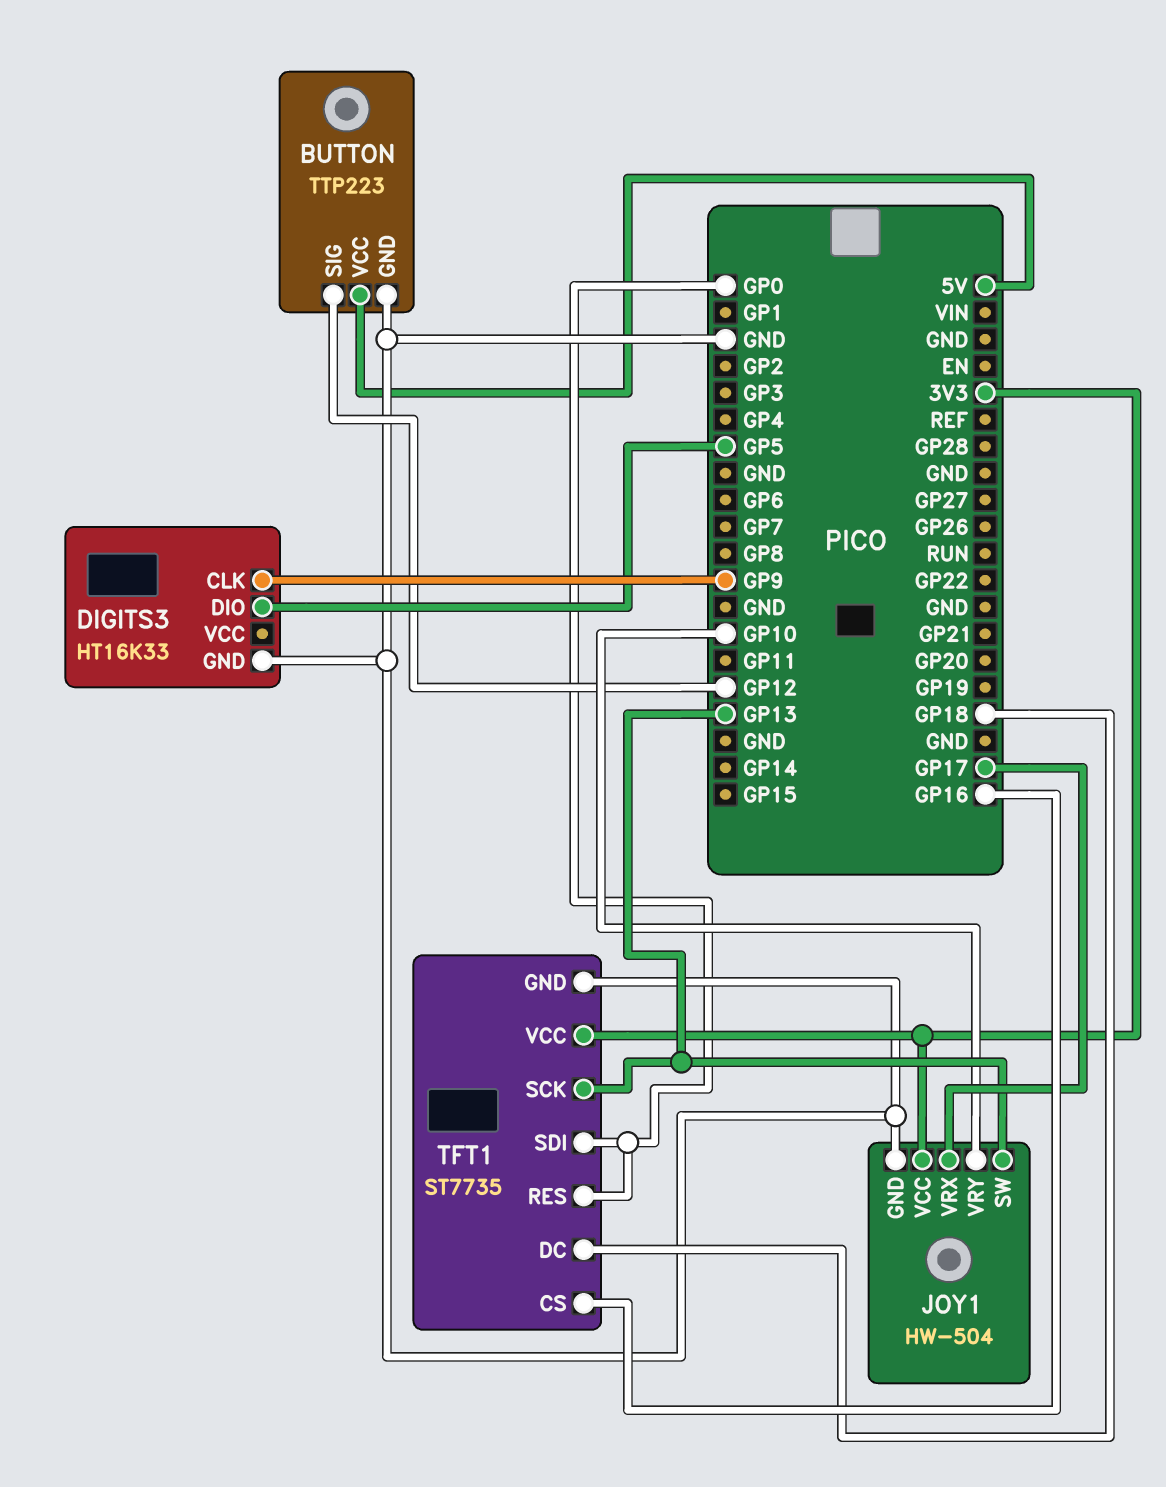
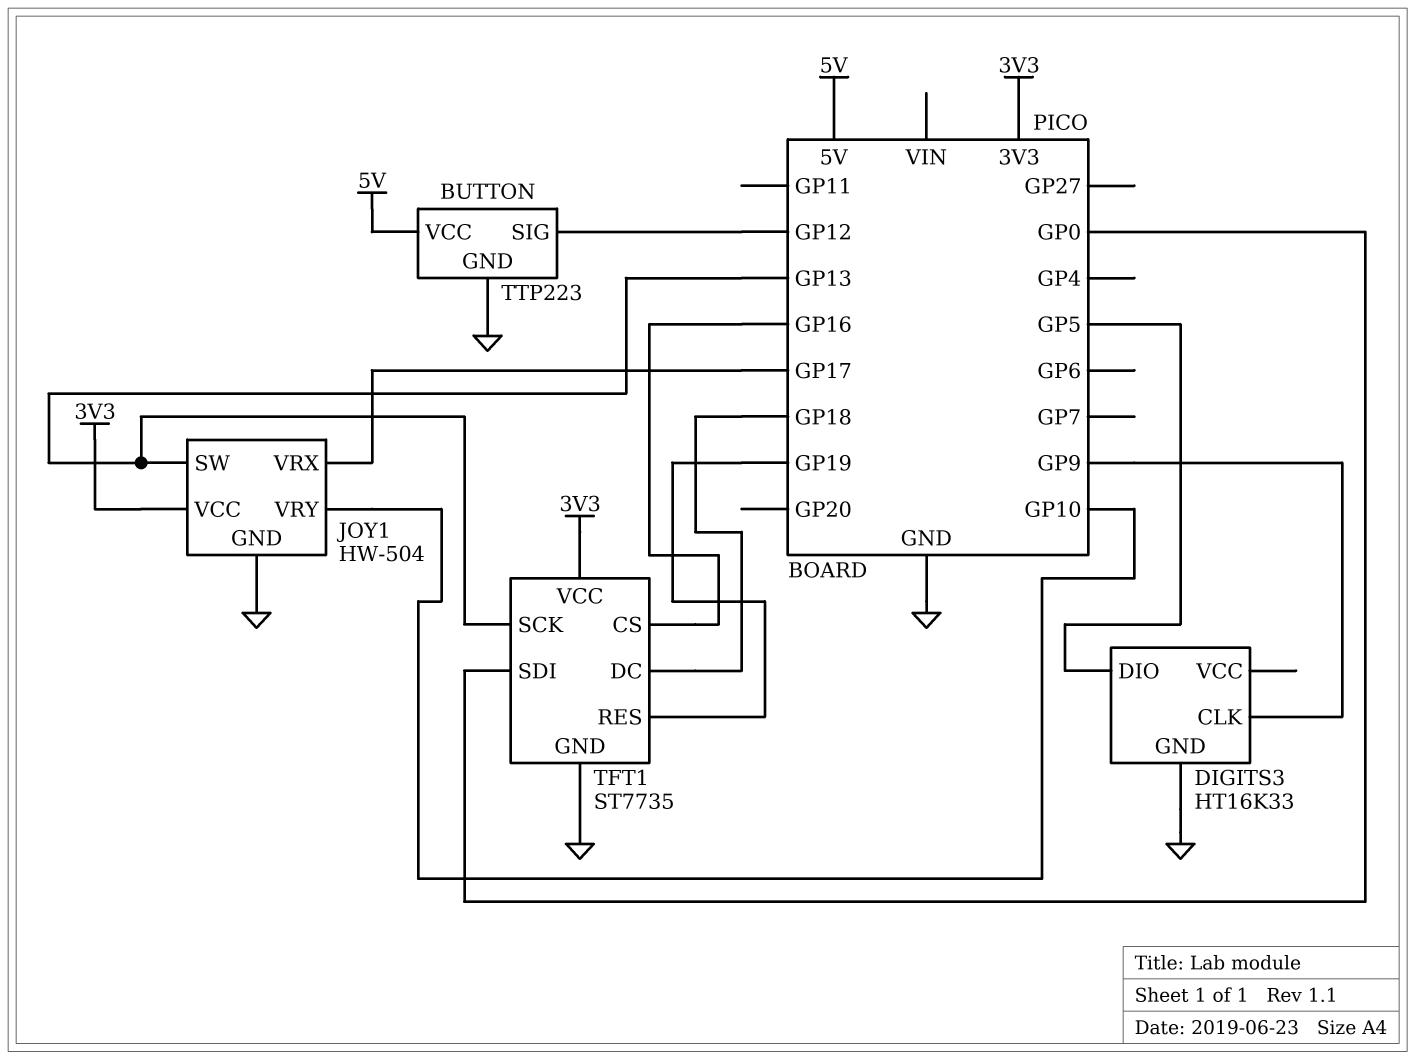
TFT1 pin RES: GP0 -> GP19

